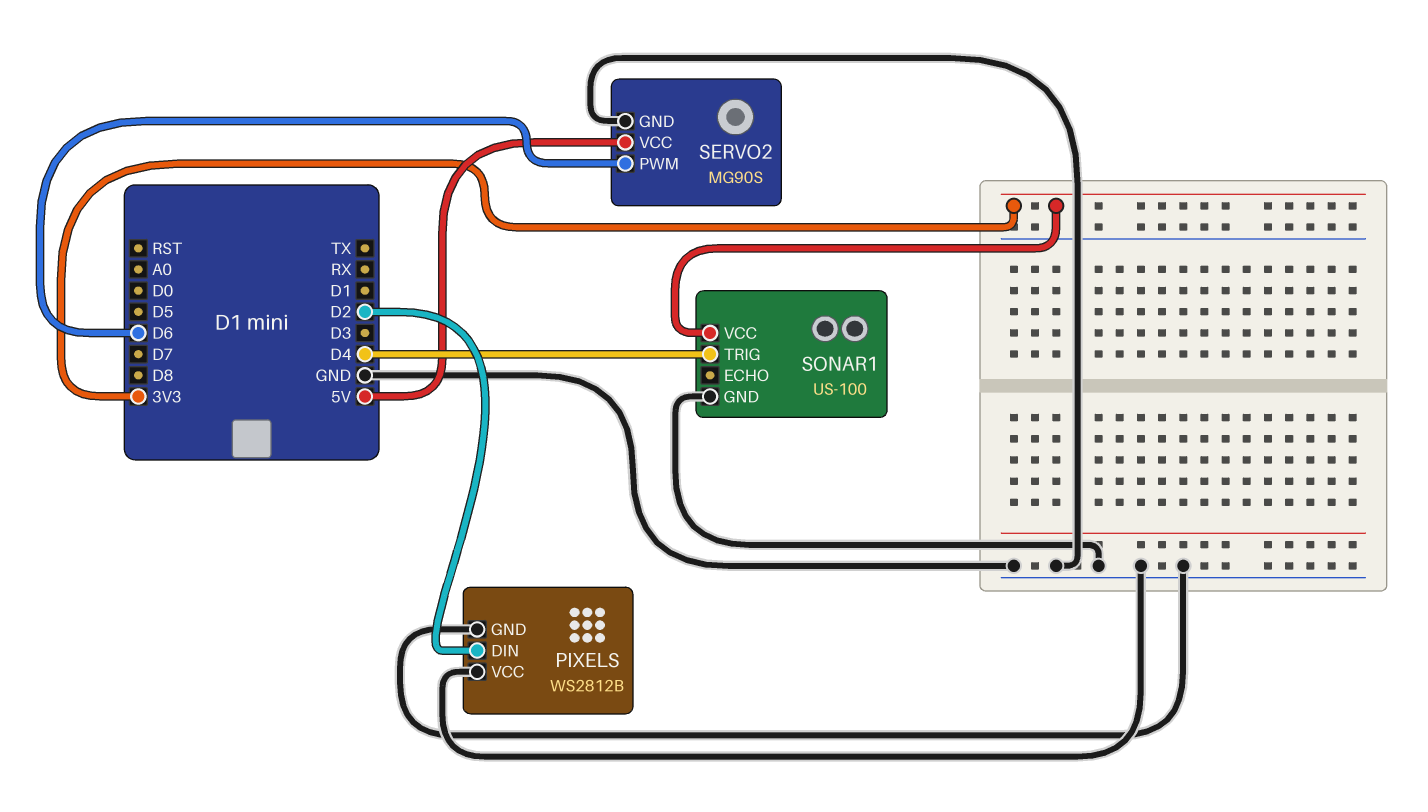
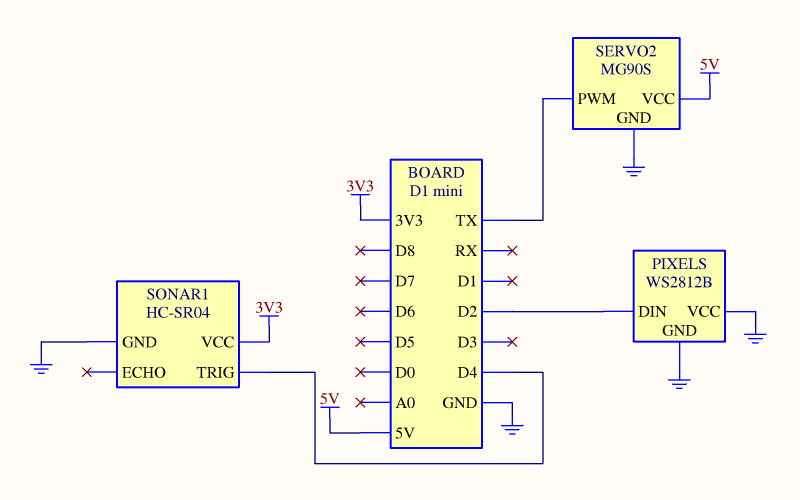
SERVO2 pin PWM: D6 -> TX
SONAR1: US-100 -> HC-SR04

